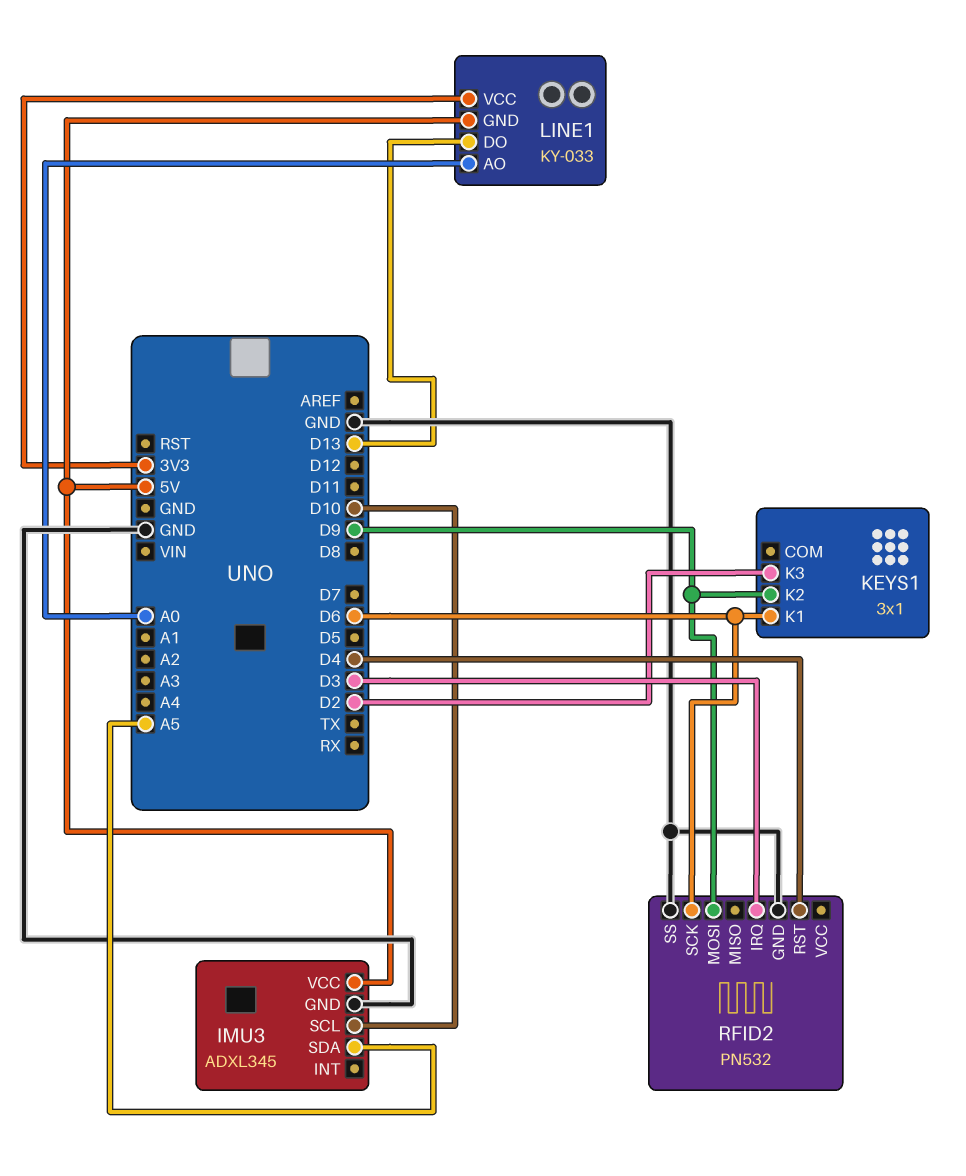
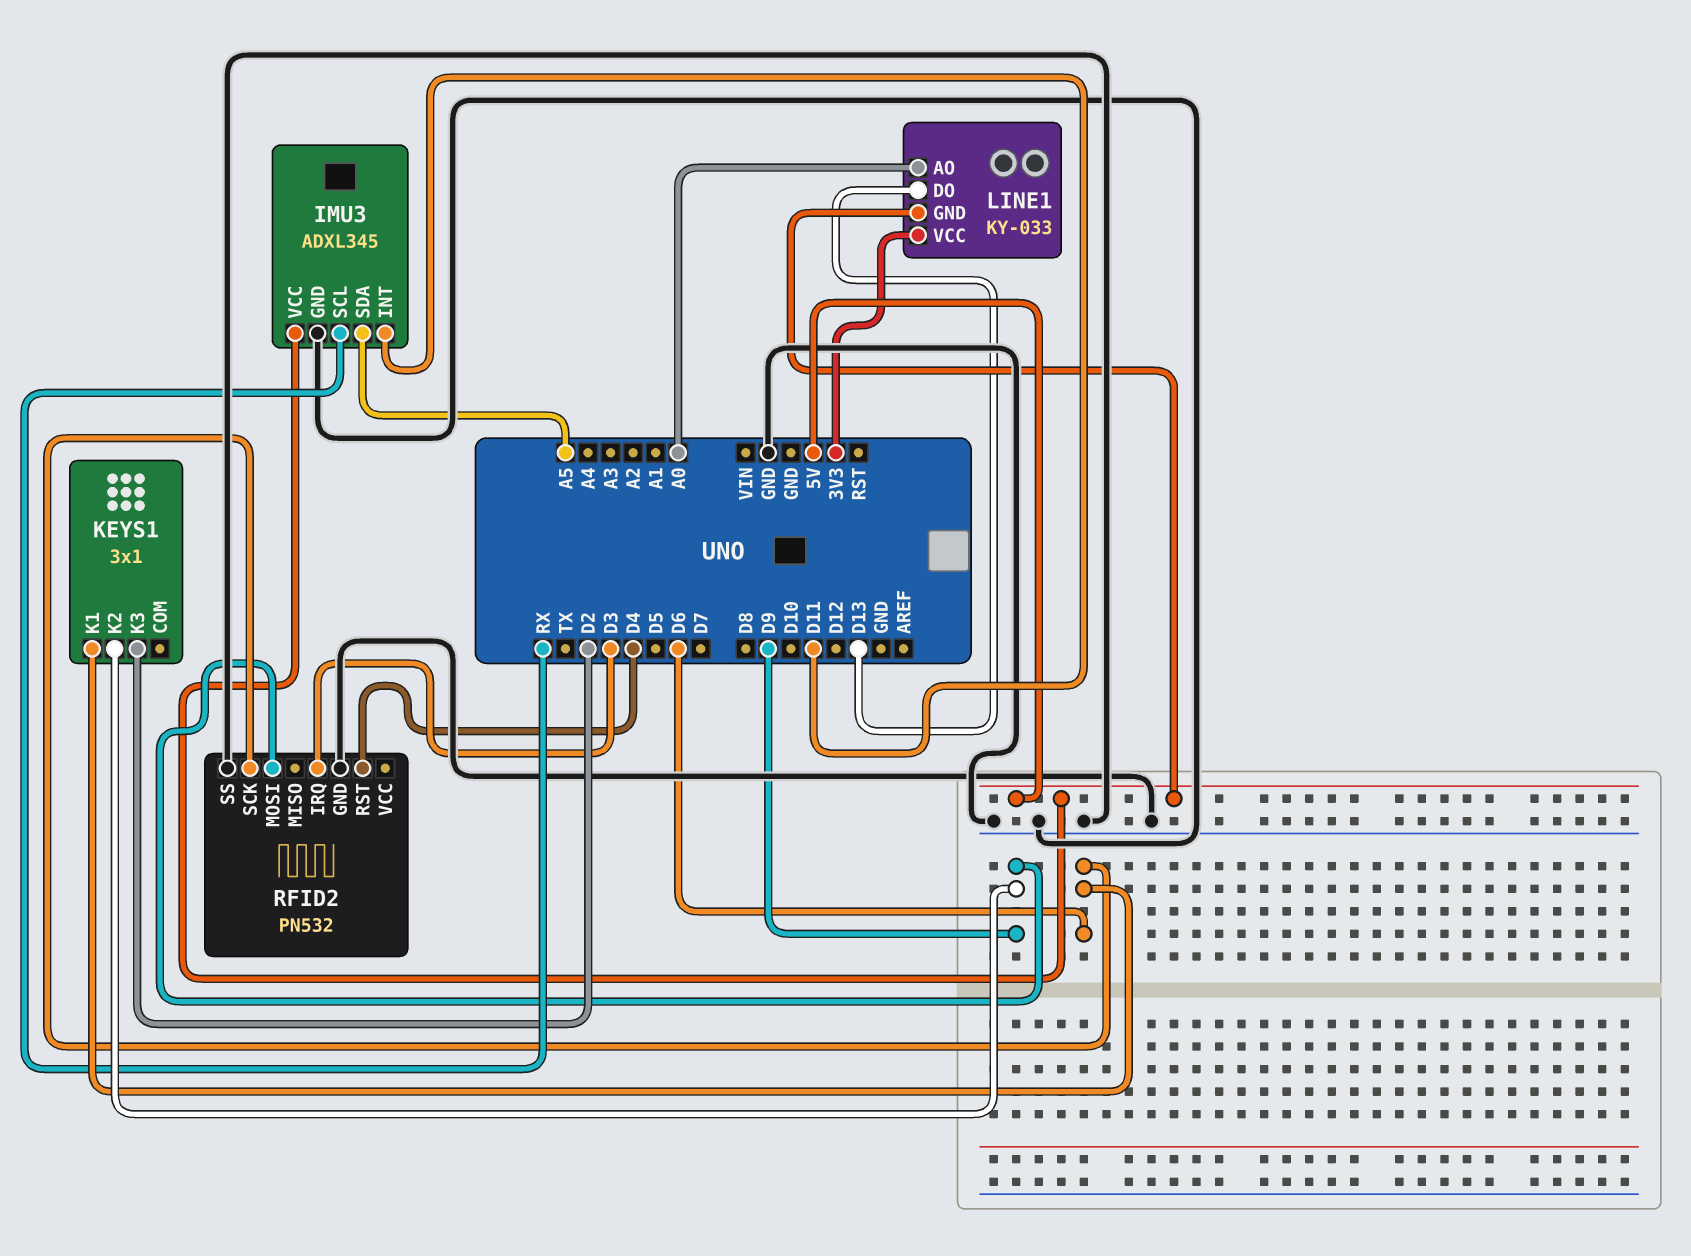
IMU3 pin INT: none -> D11
IMU3 pin SCL: D10 -> RX

